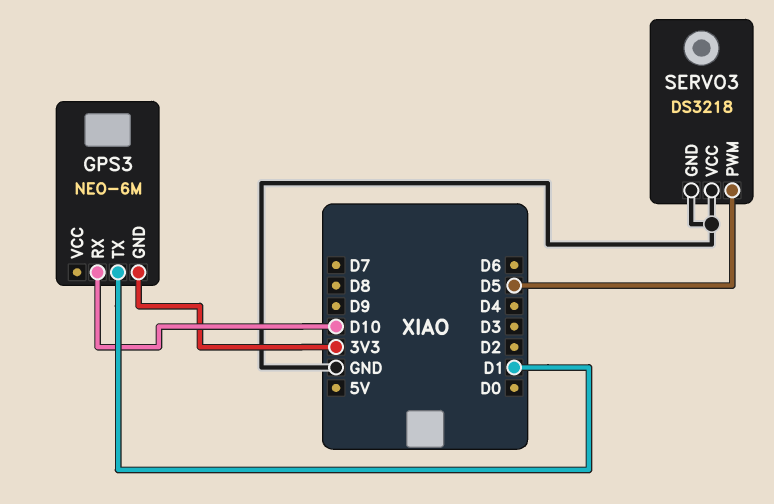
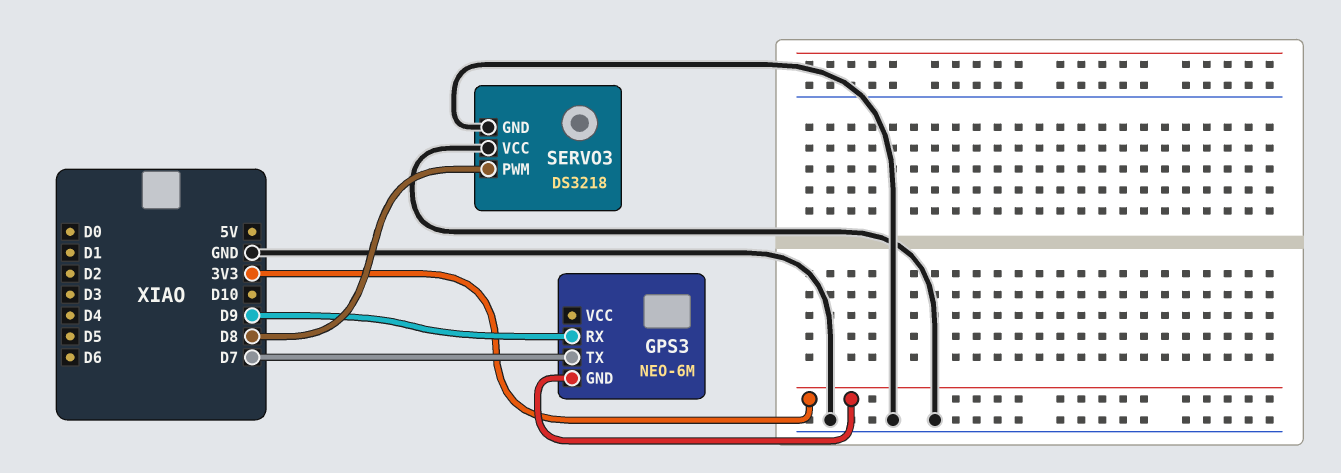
GPS3 pin RX: D10 -> D9
GPS3 pin TX: D1 -> D7
SERVO3 pin PWM: D5 -> D8

